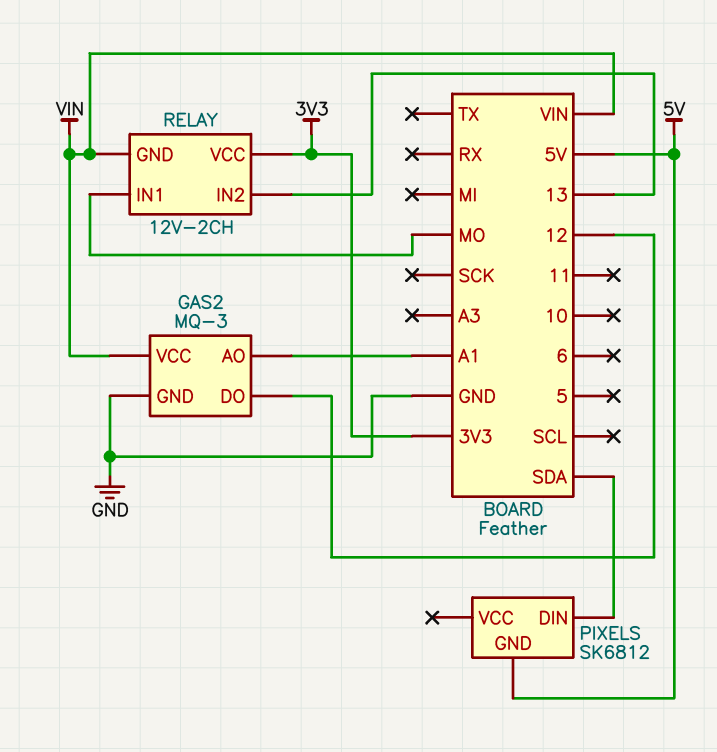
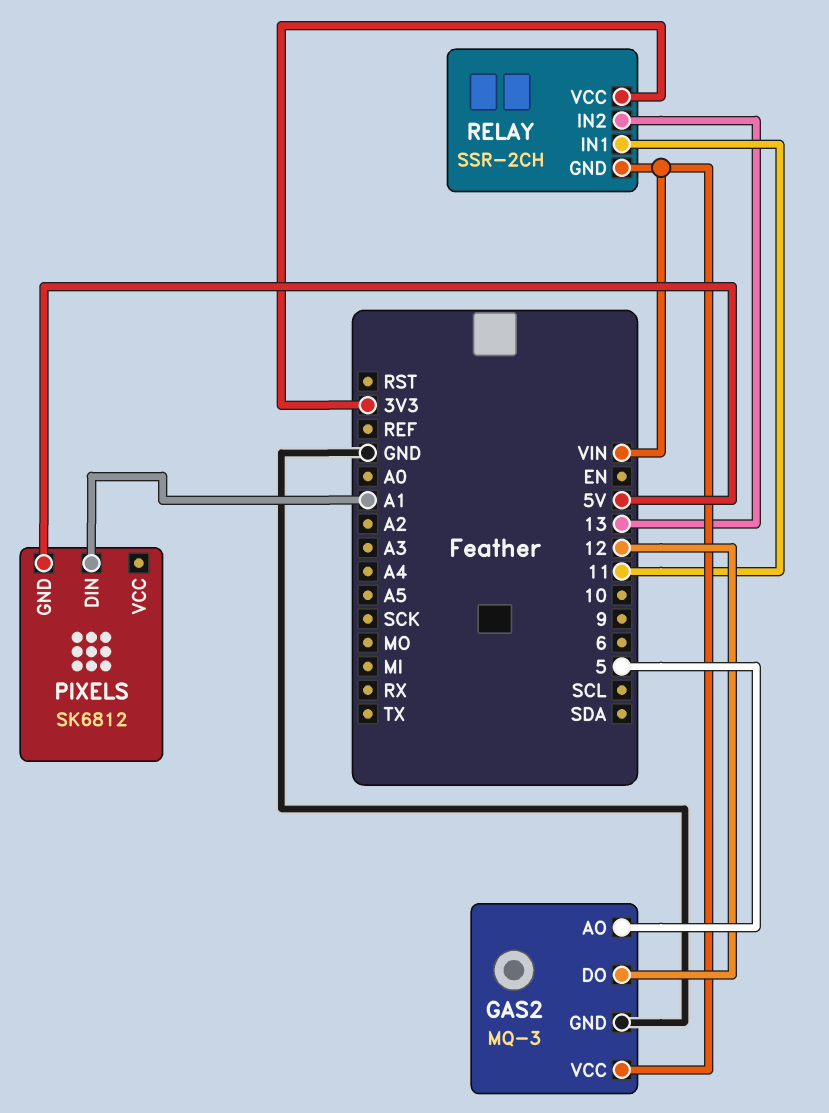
GAS2 pin AO: A1 -> 5
PIXELS pin DIN: SDA -> A1
RELAY: 12V-2CH -> SSR-2CH
RELAY pin IN1: MO -> 11

